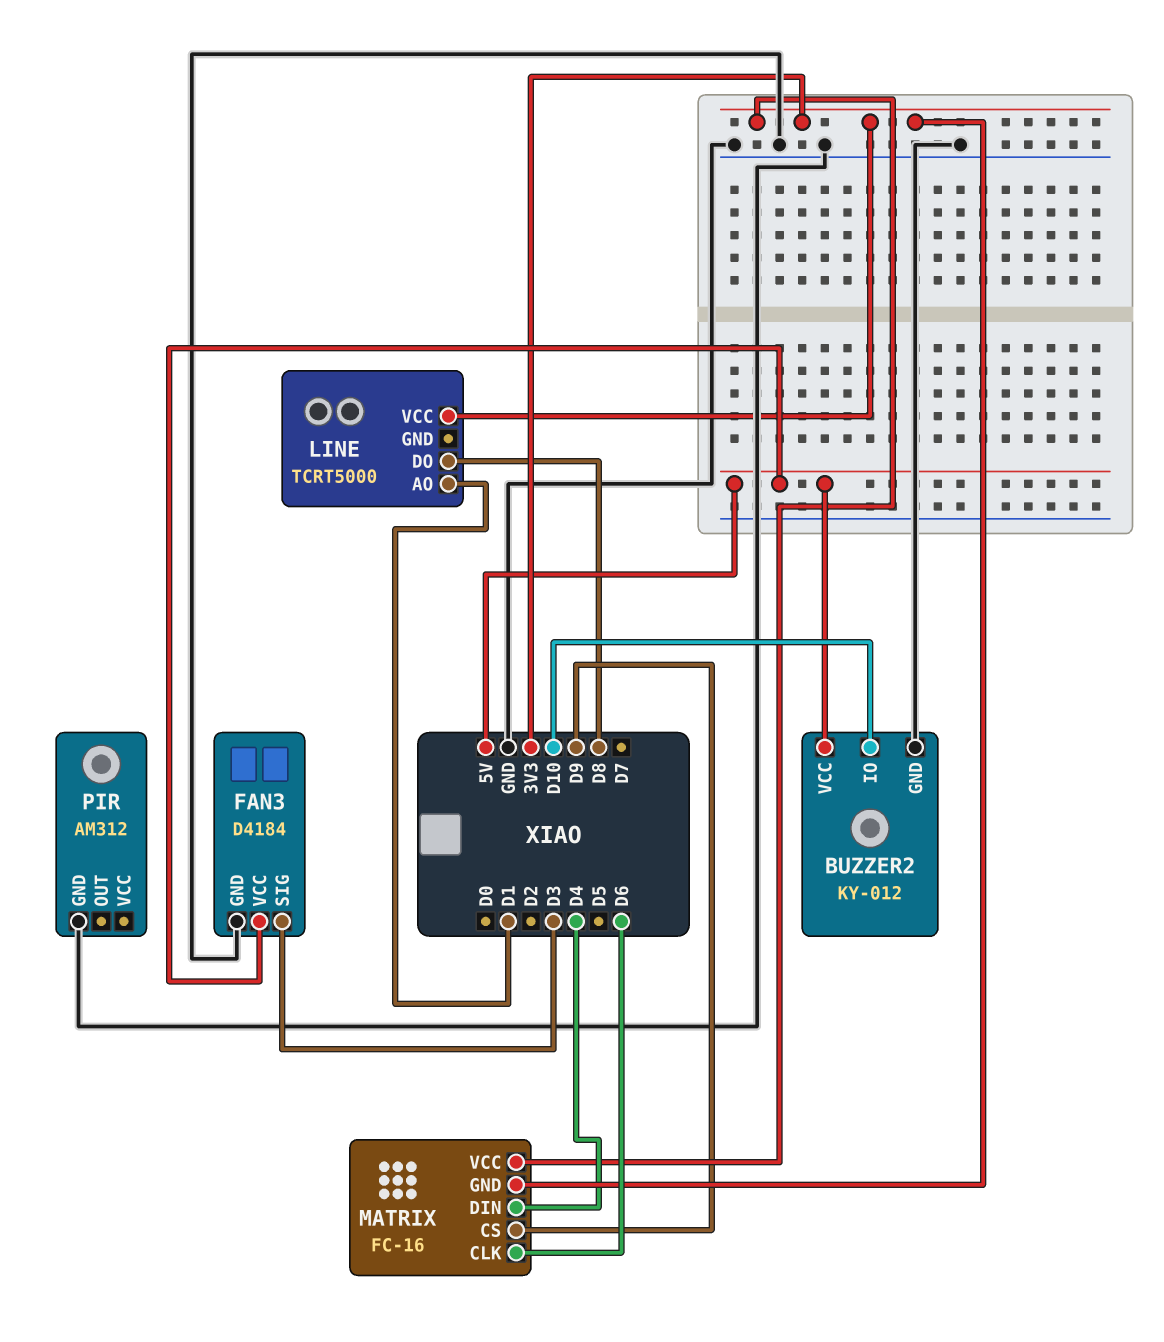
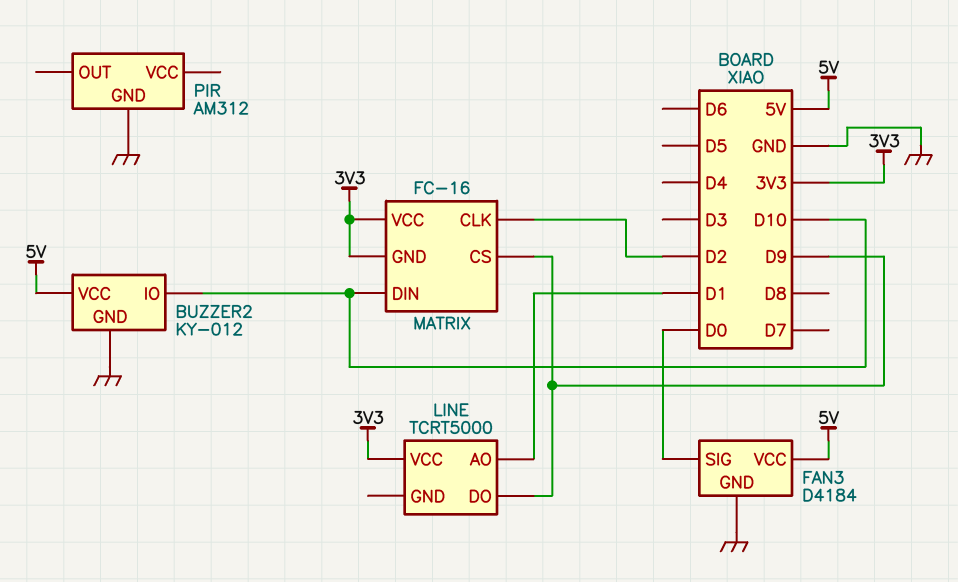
FAN3 pin SIG: D3 -> D0
LINE pin DO: D8 -> D9
MATRIX pin CLK: D6 -> D2
MATRIX pin DIN: D4 -> D10

